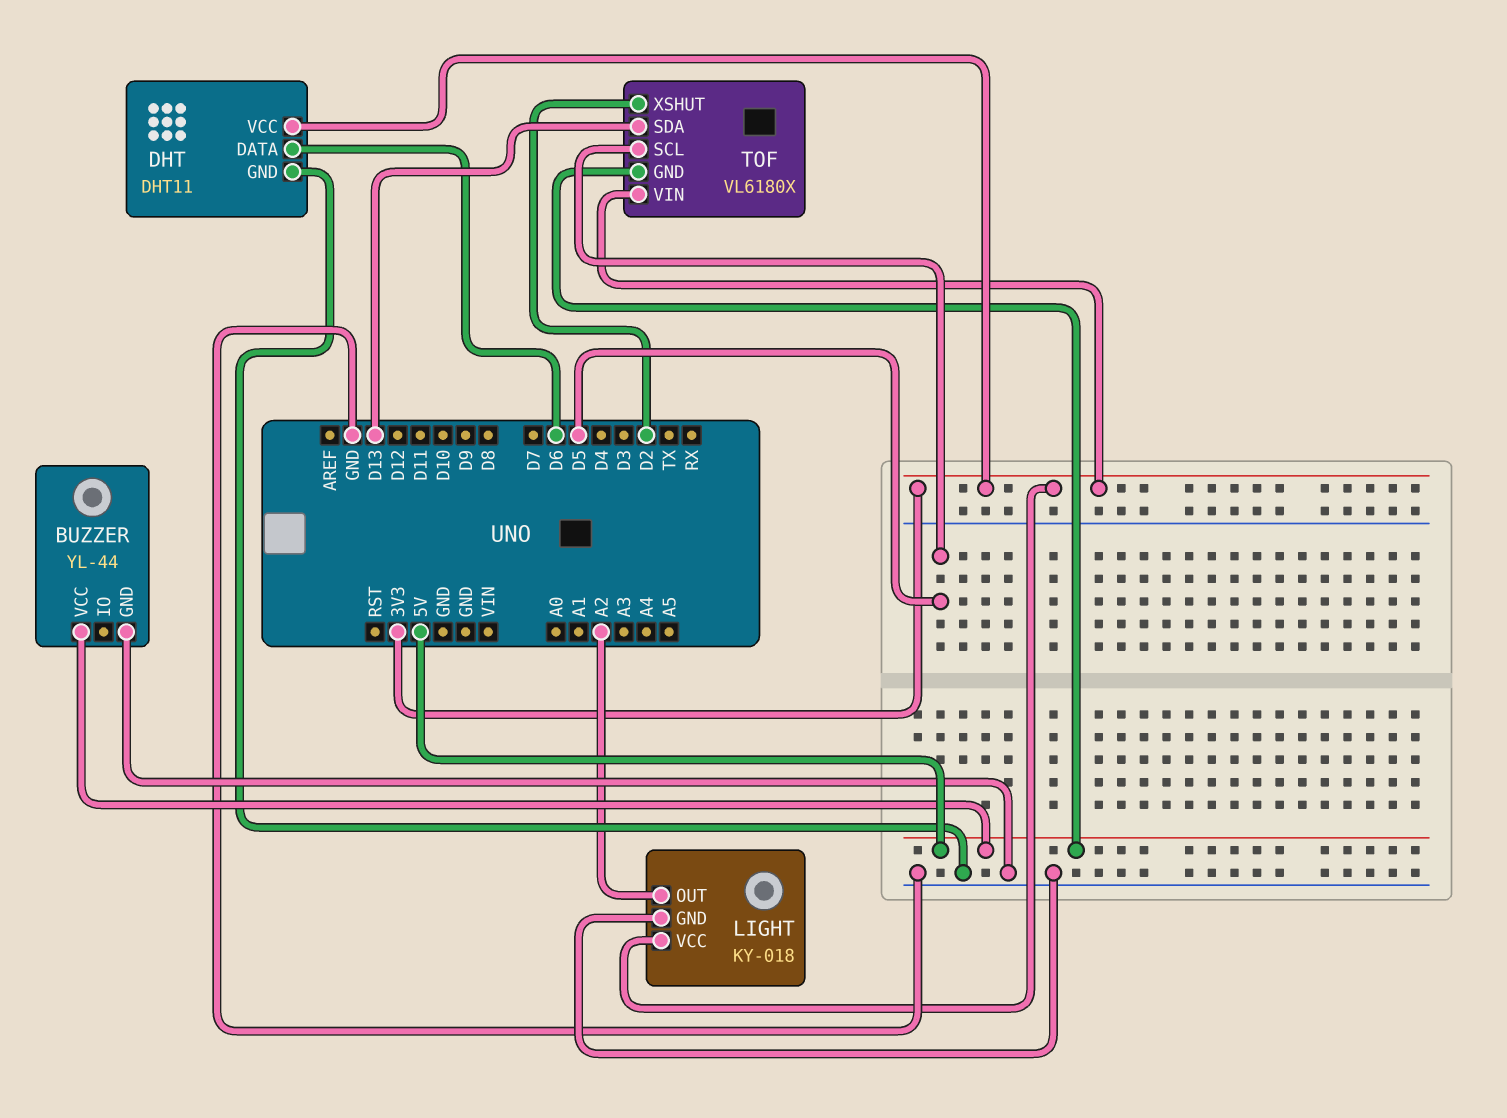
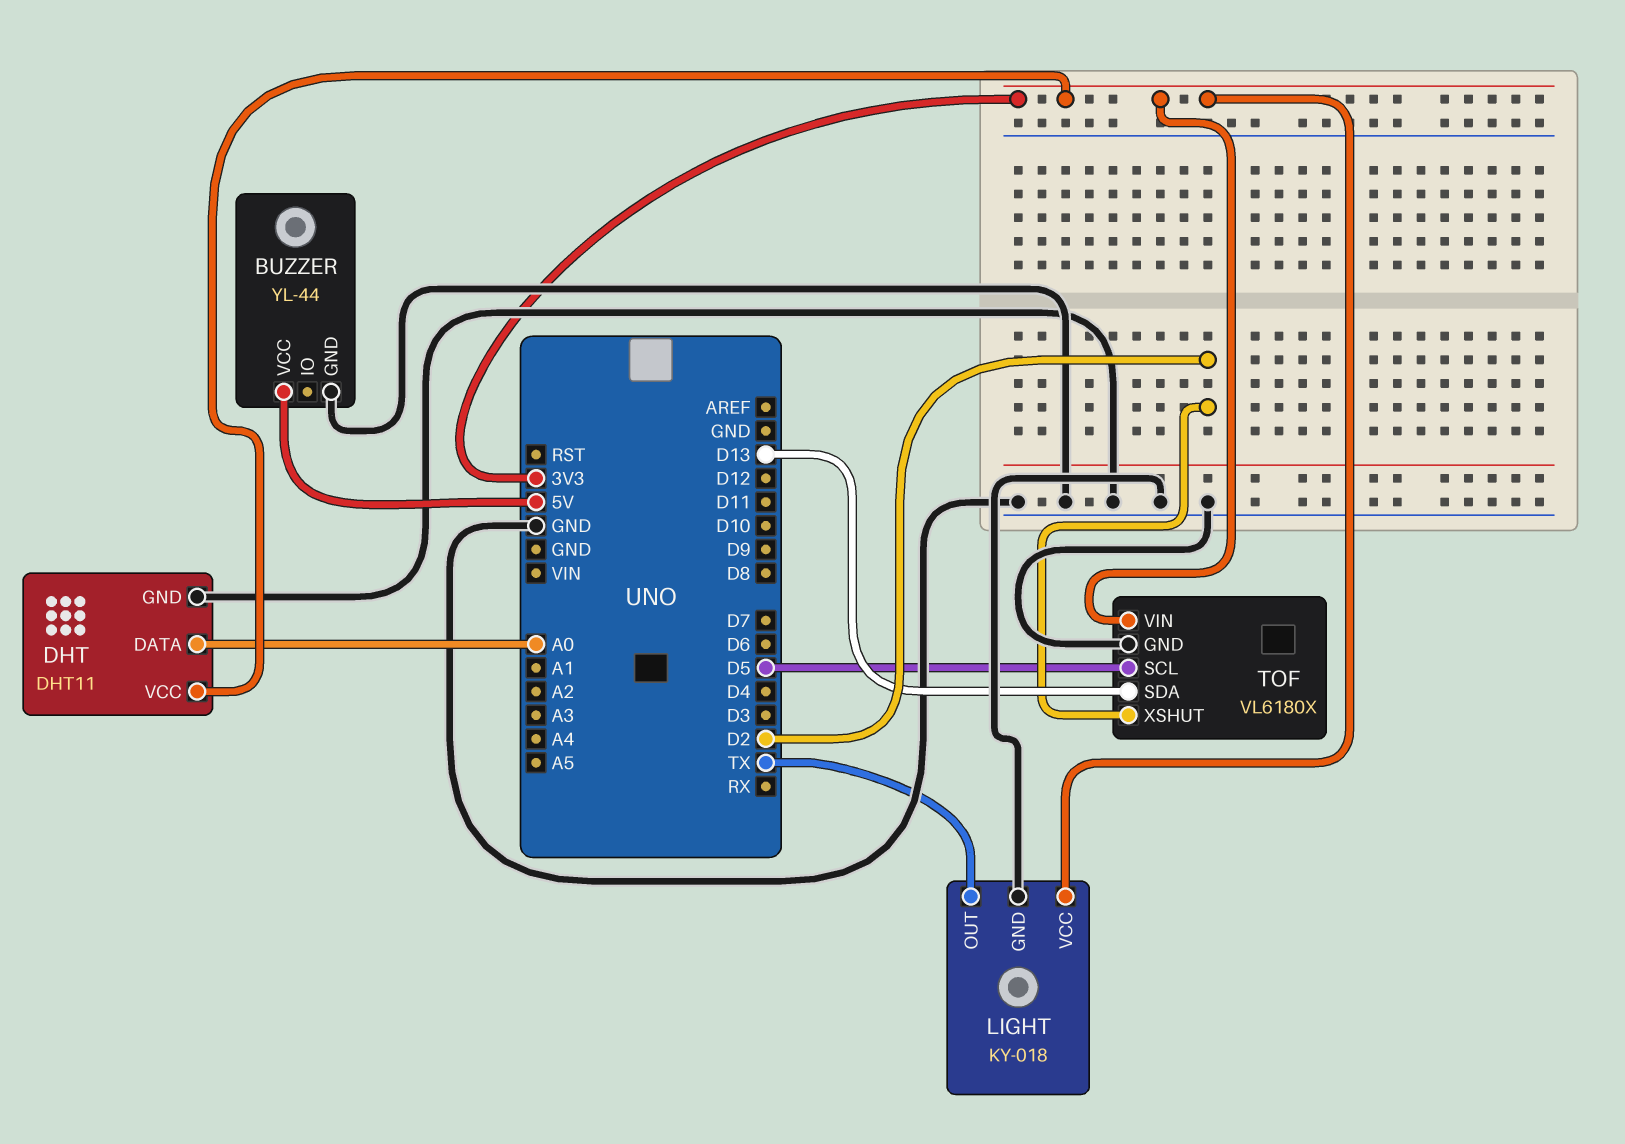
DHT pin DATA: D6 -> A0
LIGHT pin OUT: A2 -> TX
TOF pin GND: 5V -> GND

